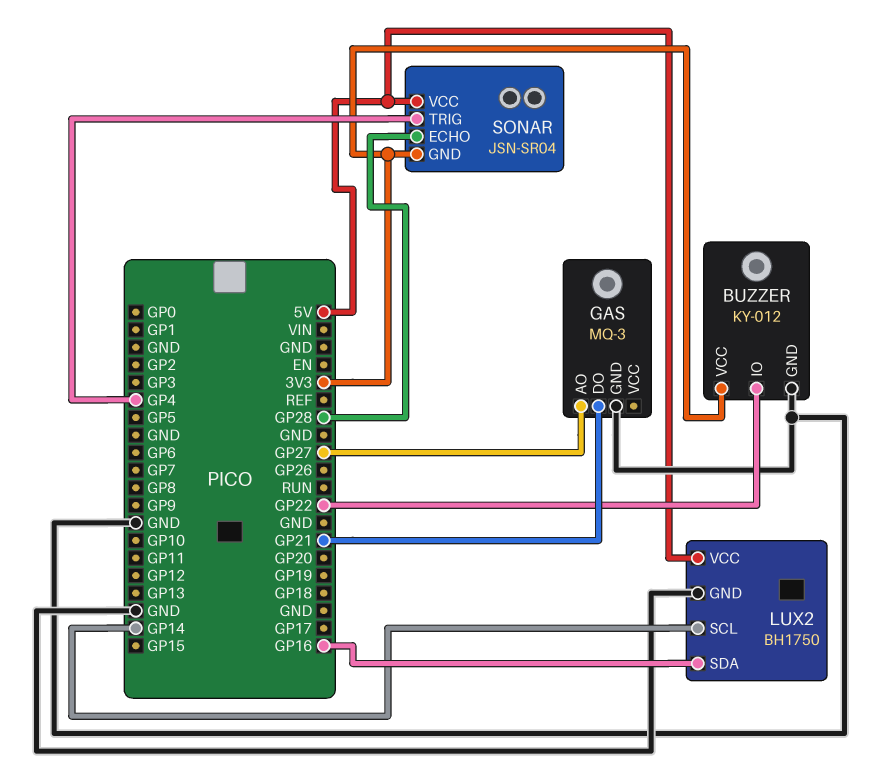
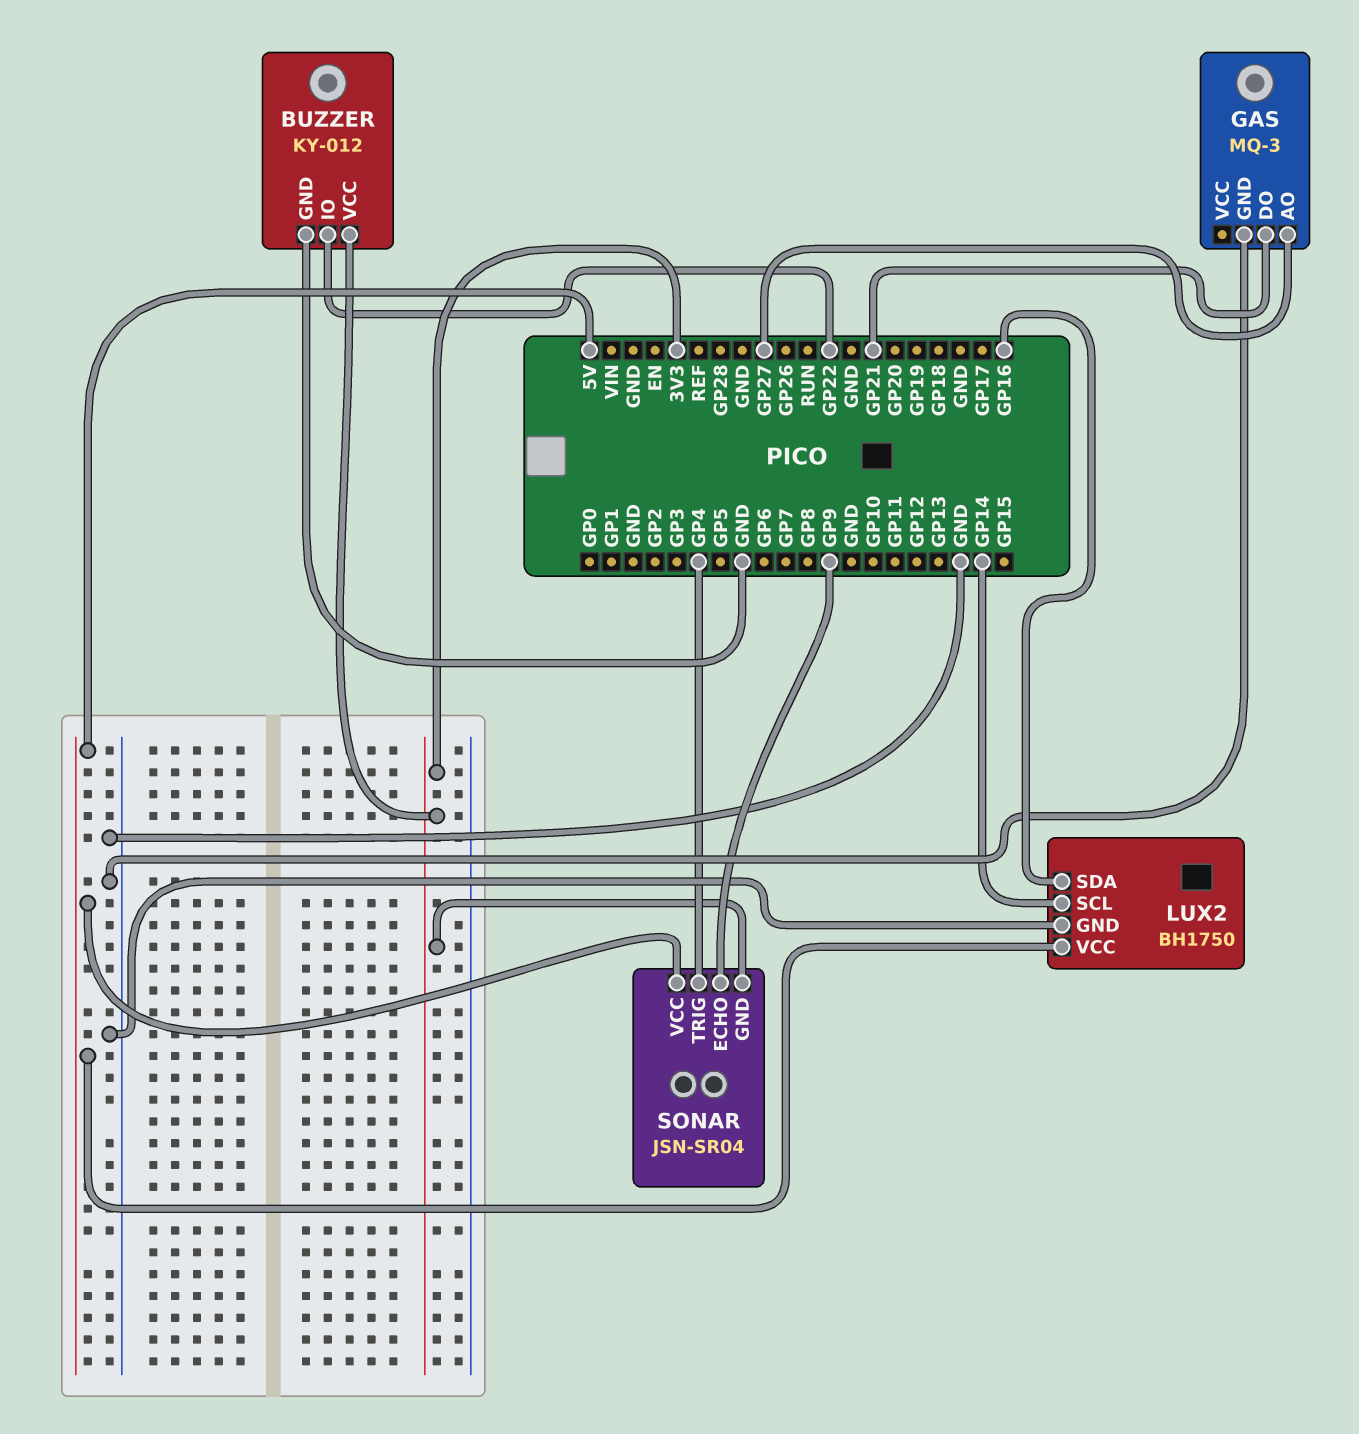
SONAR pin ECHO: GP28 -> GP9

